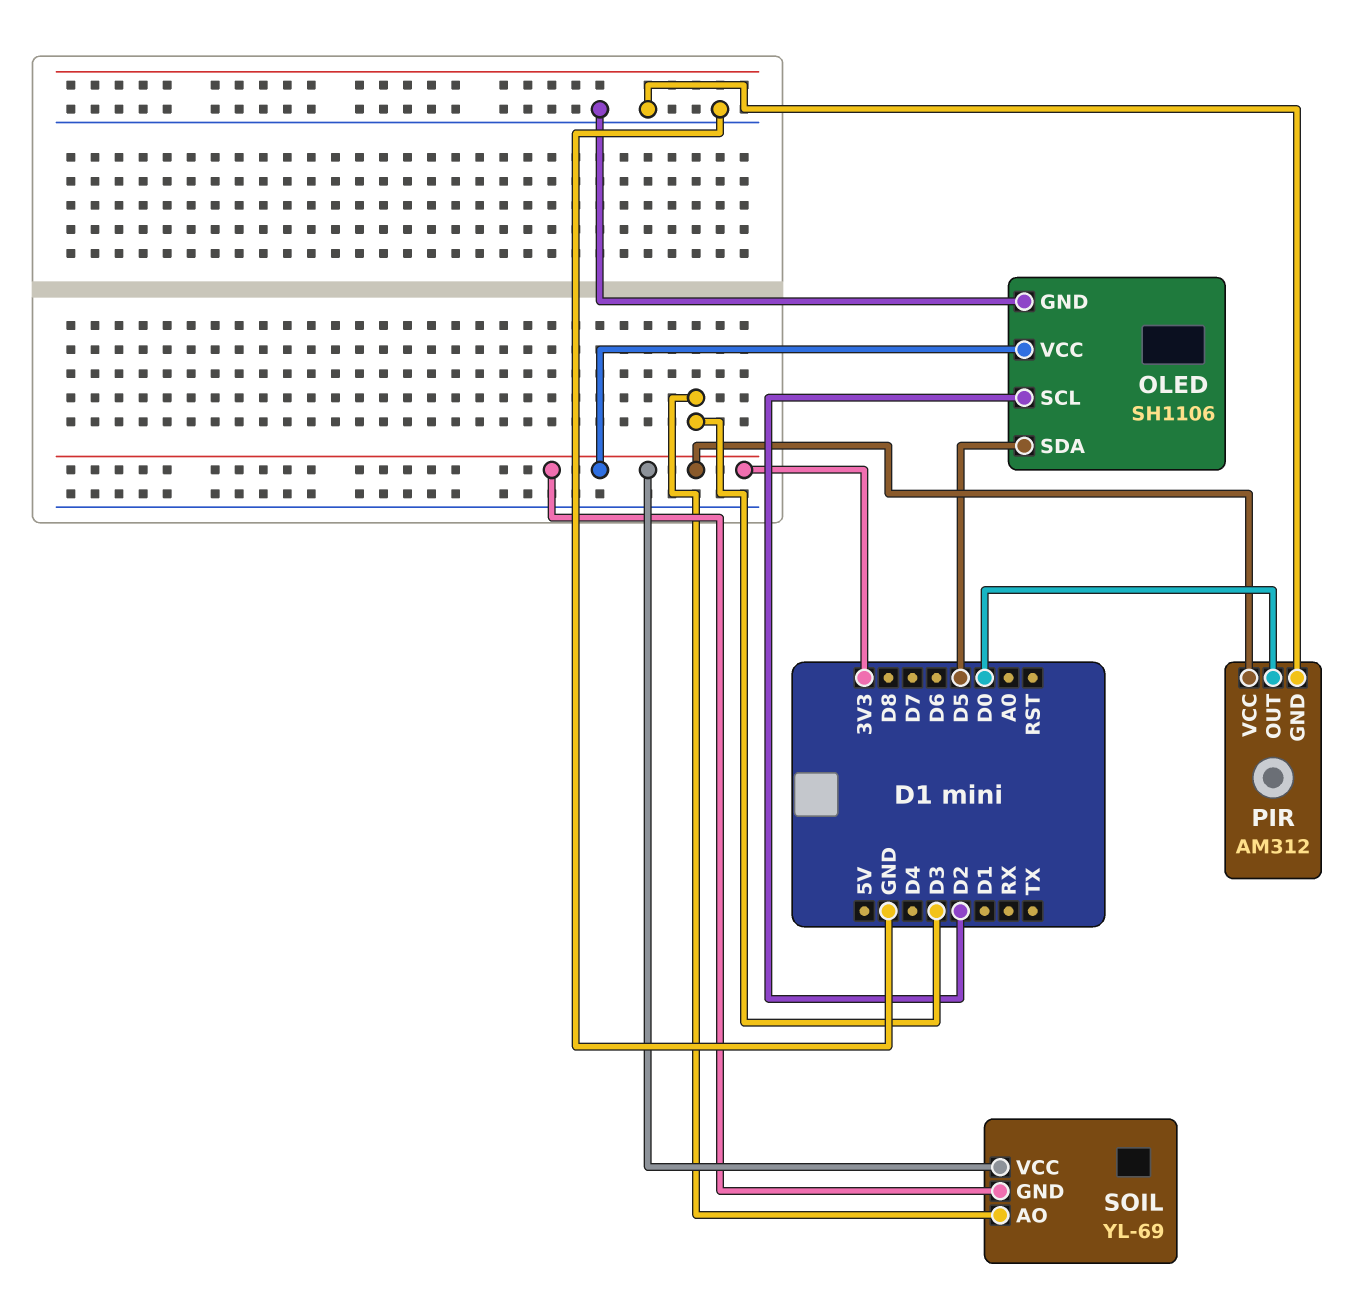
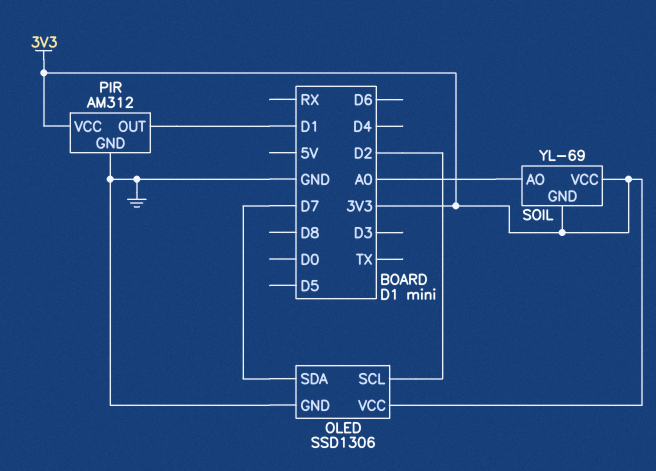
OLED: SH1106 -> SSD1306
OLED pin SDA: D5 -> D7
PIR pin OUT: D0 -> D1
SOIL pin AO: D3 -> A0

